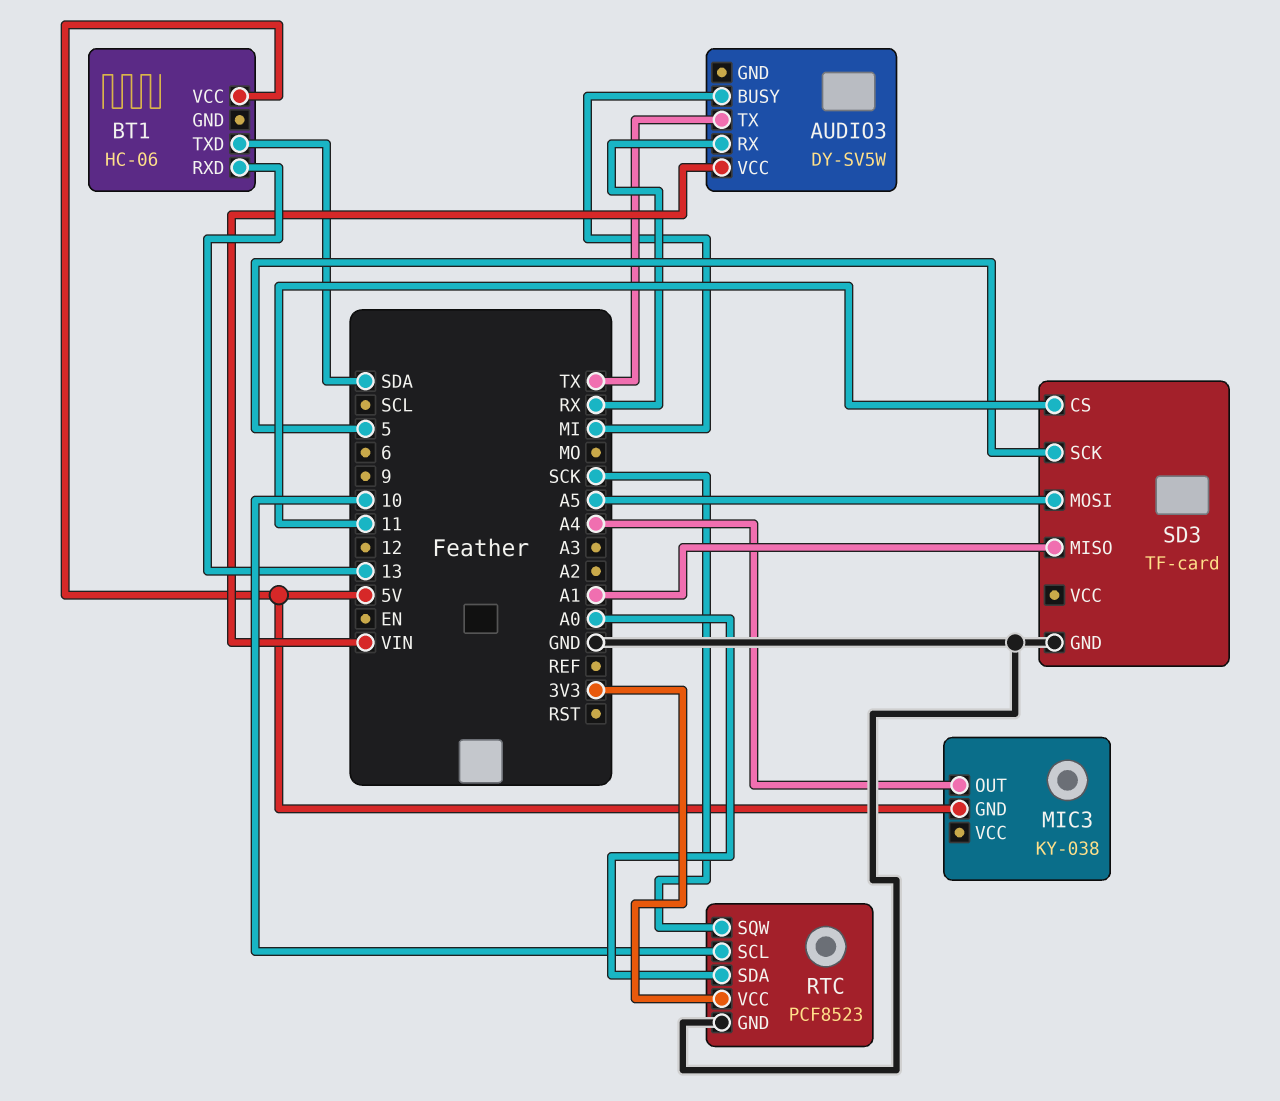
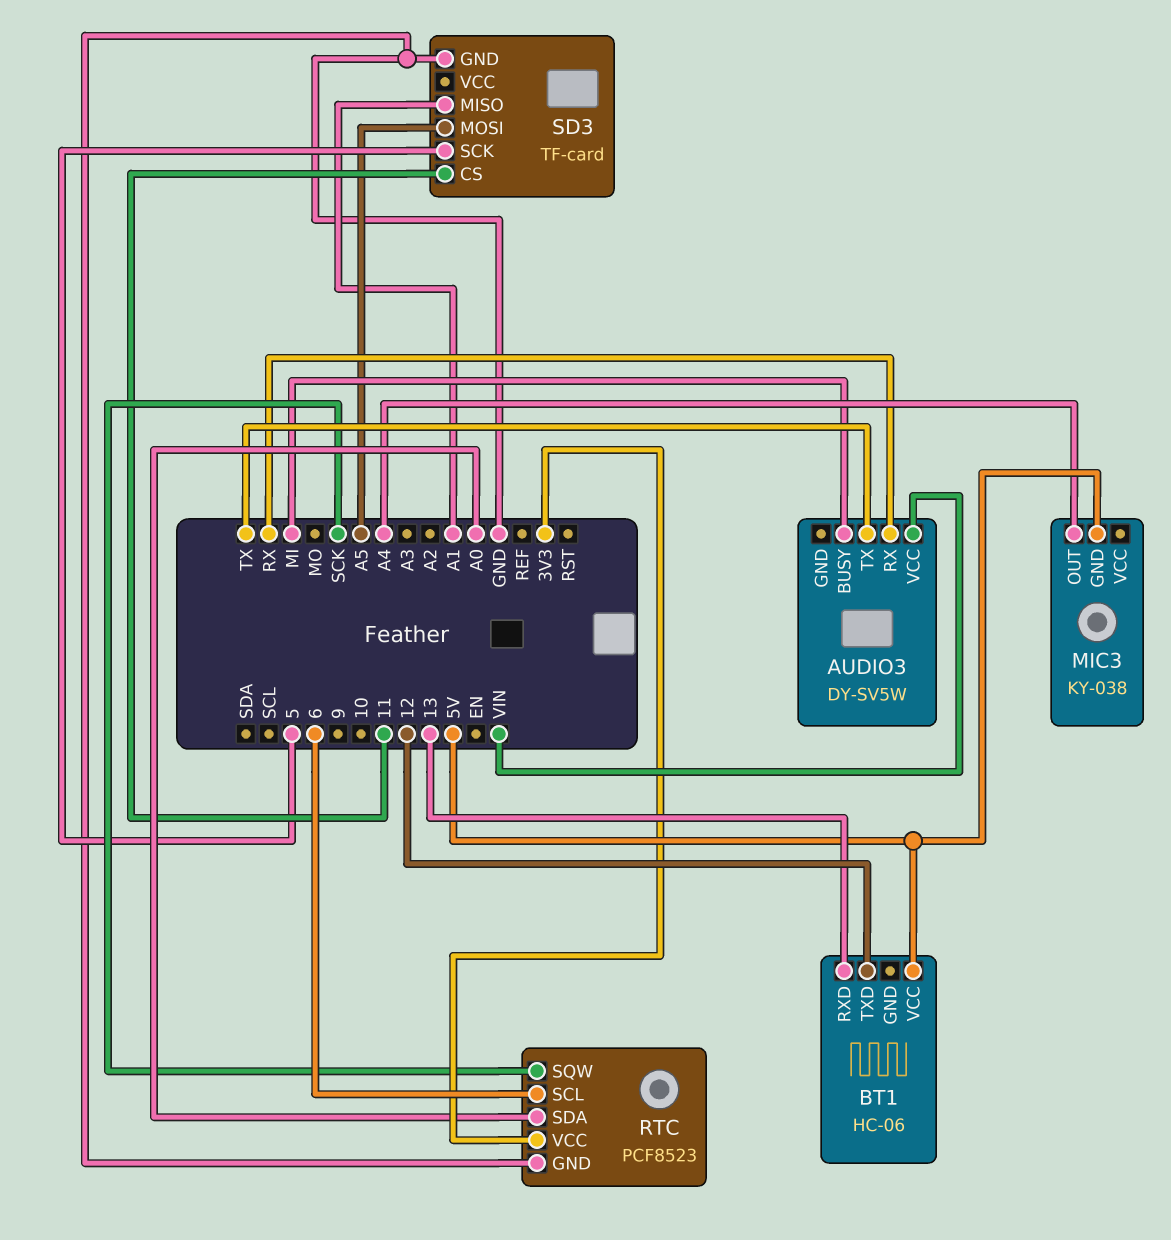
BT1 pin TXD: SDA -> 12
RTC pin SCL: 10 -> 6

